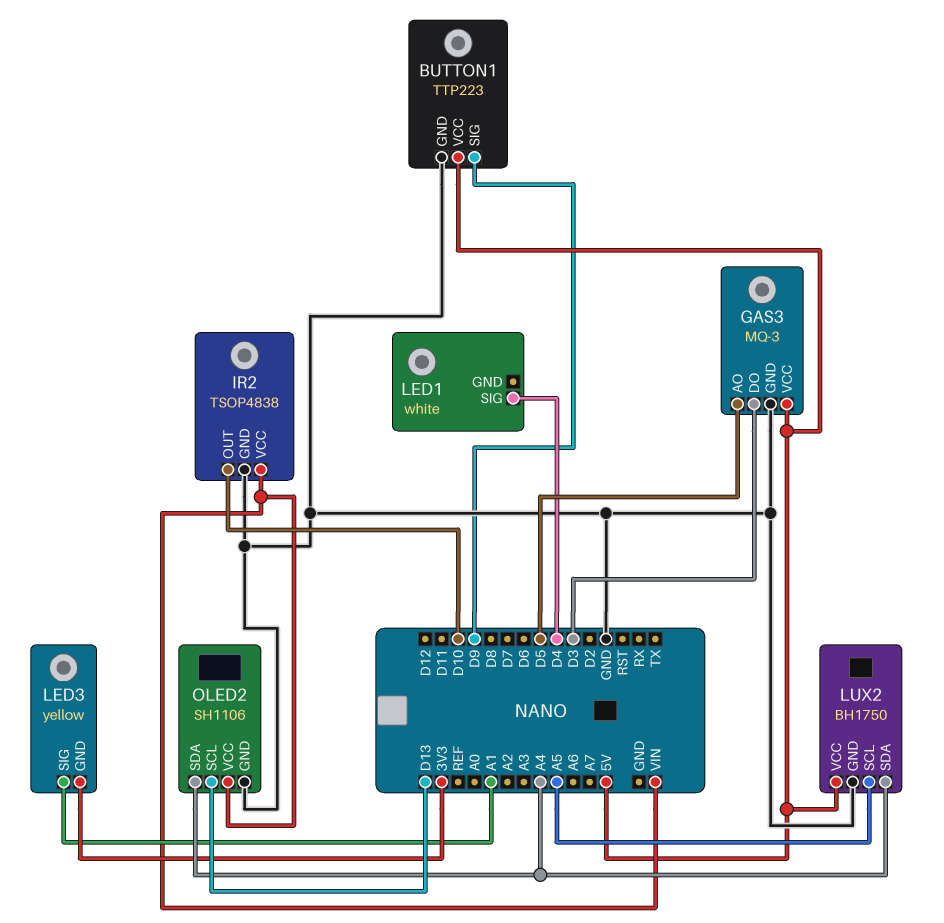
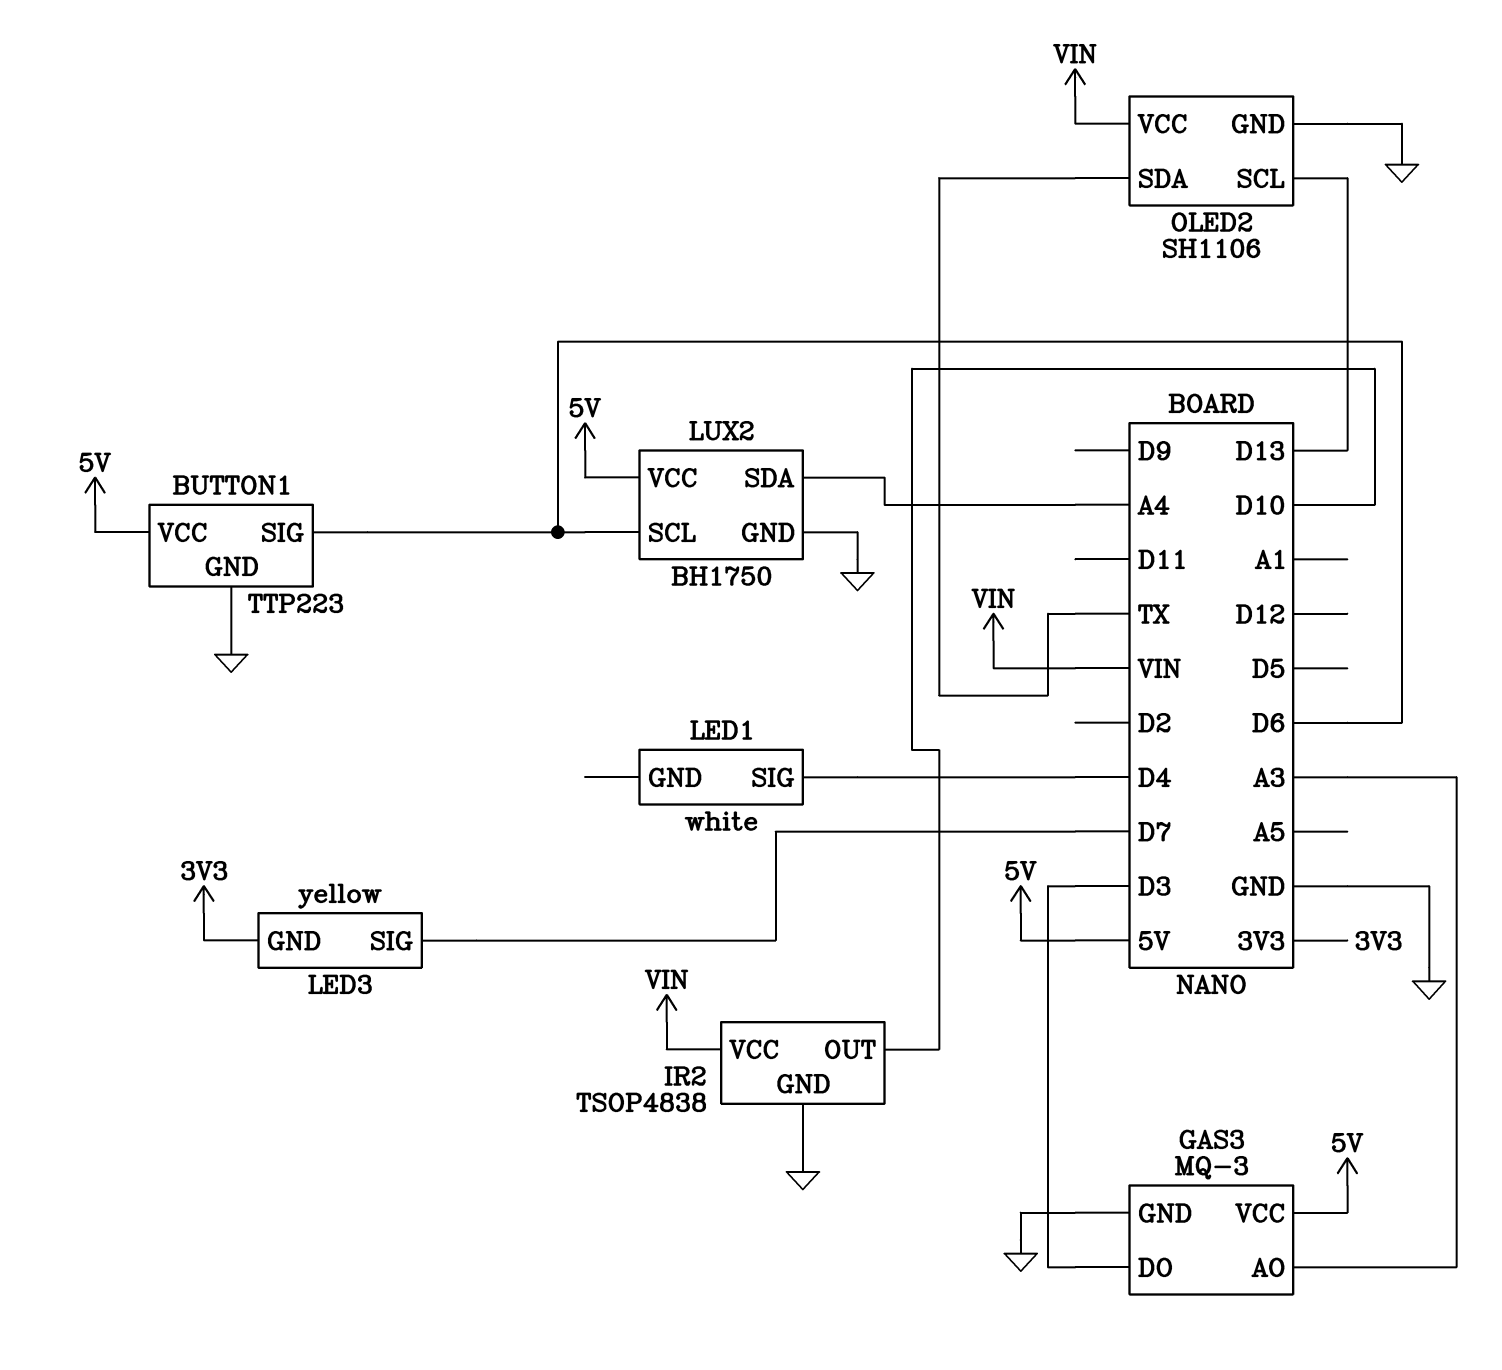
BUTTON1 pin SIG: D9 -> D6
GAS3 pin AO: D5 -> A3
LED3 pin SIG: A1 -> D7
LUX2 pin SCL: A5 -> D6
OLED2 pin SDA: A4 -> TX

